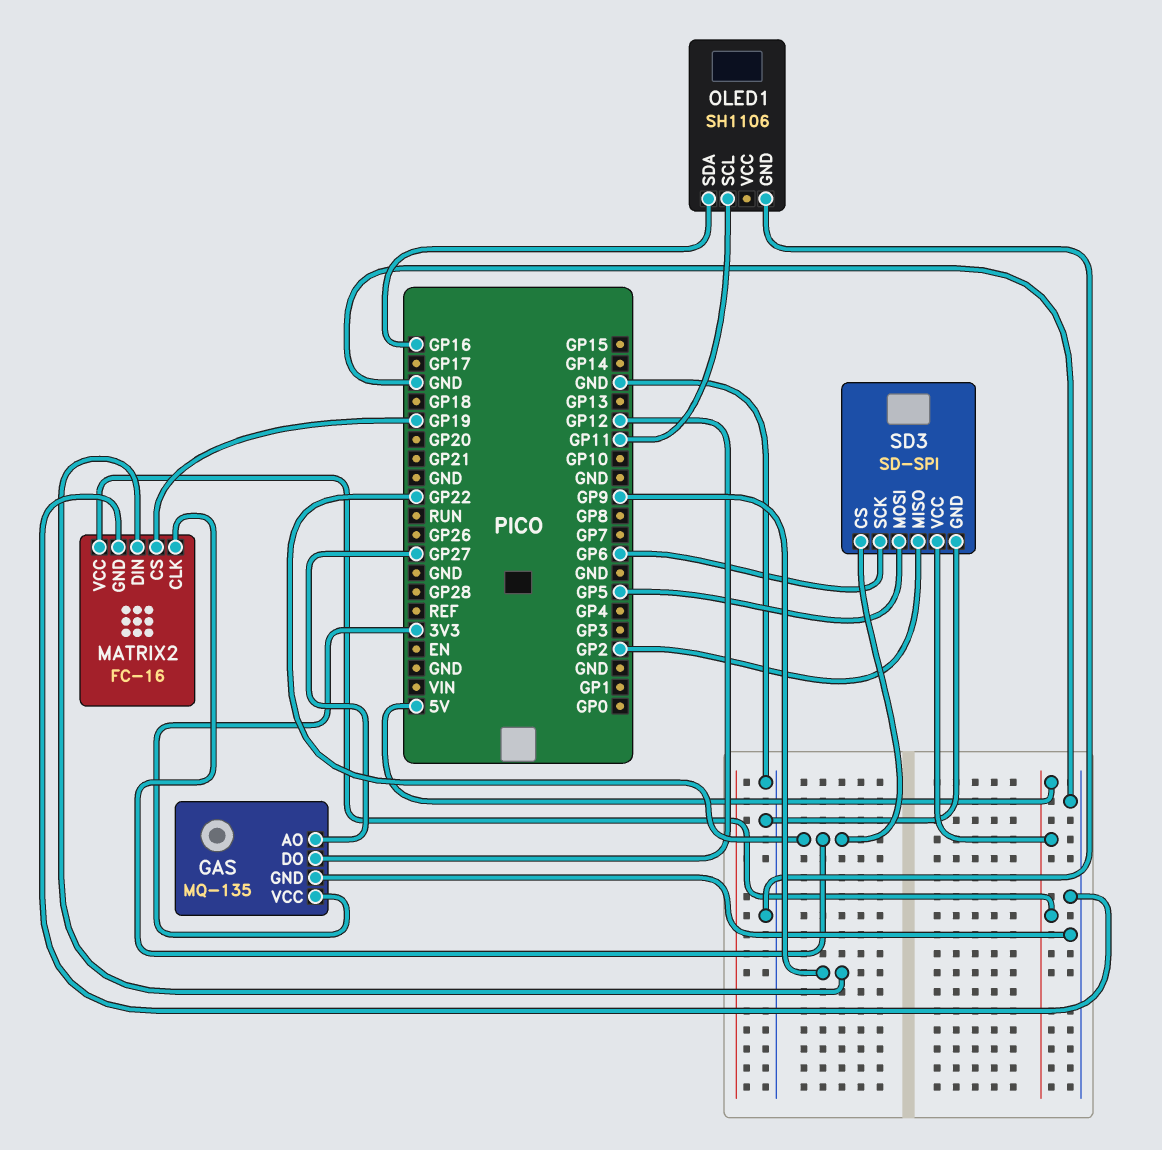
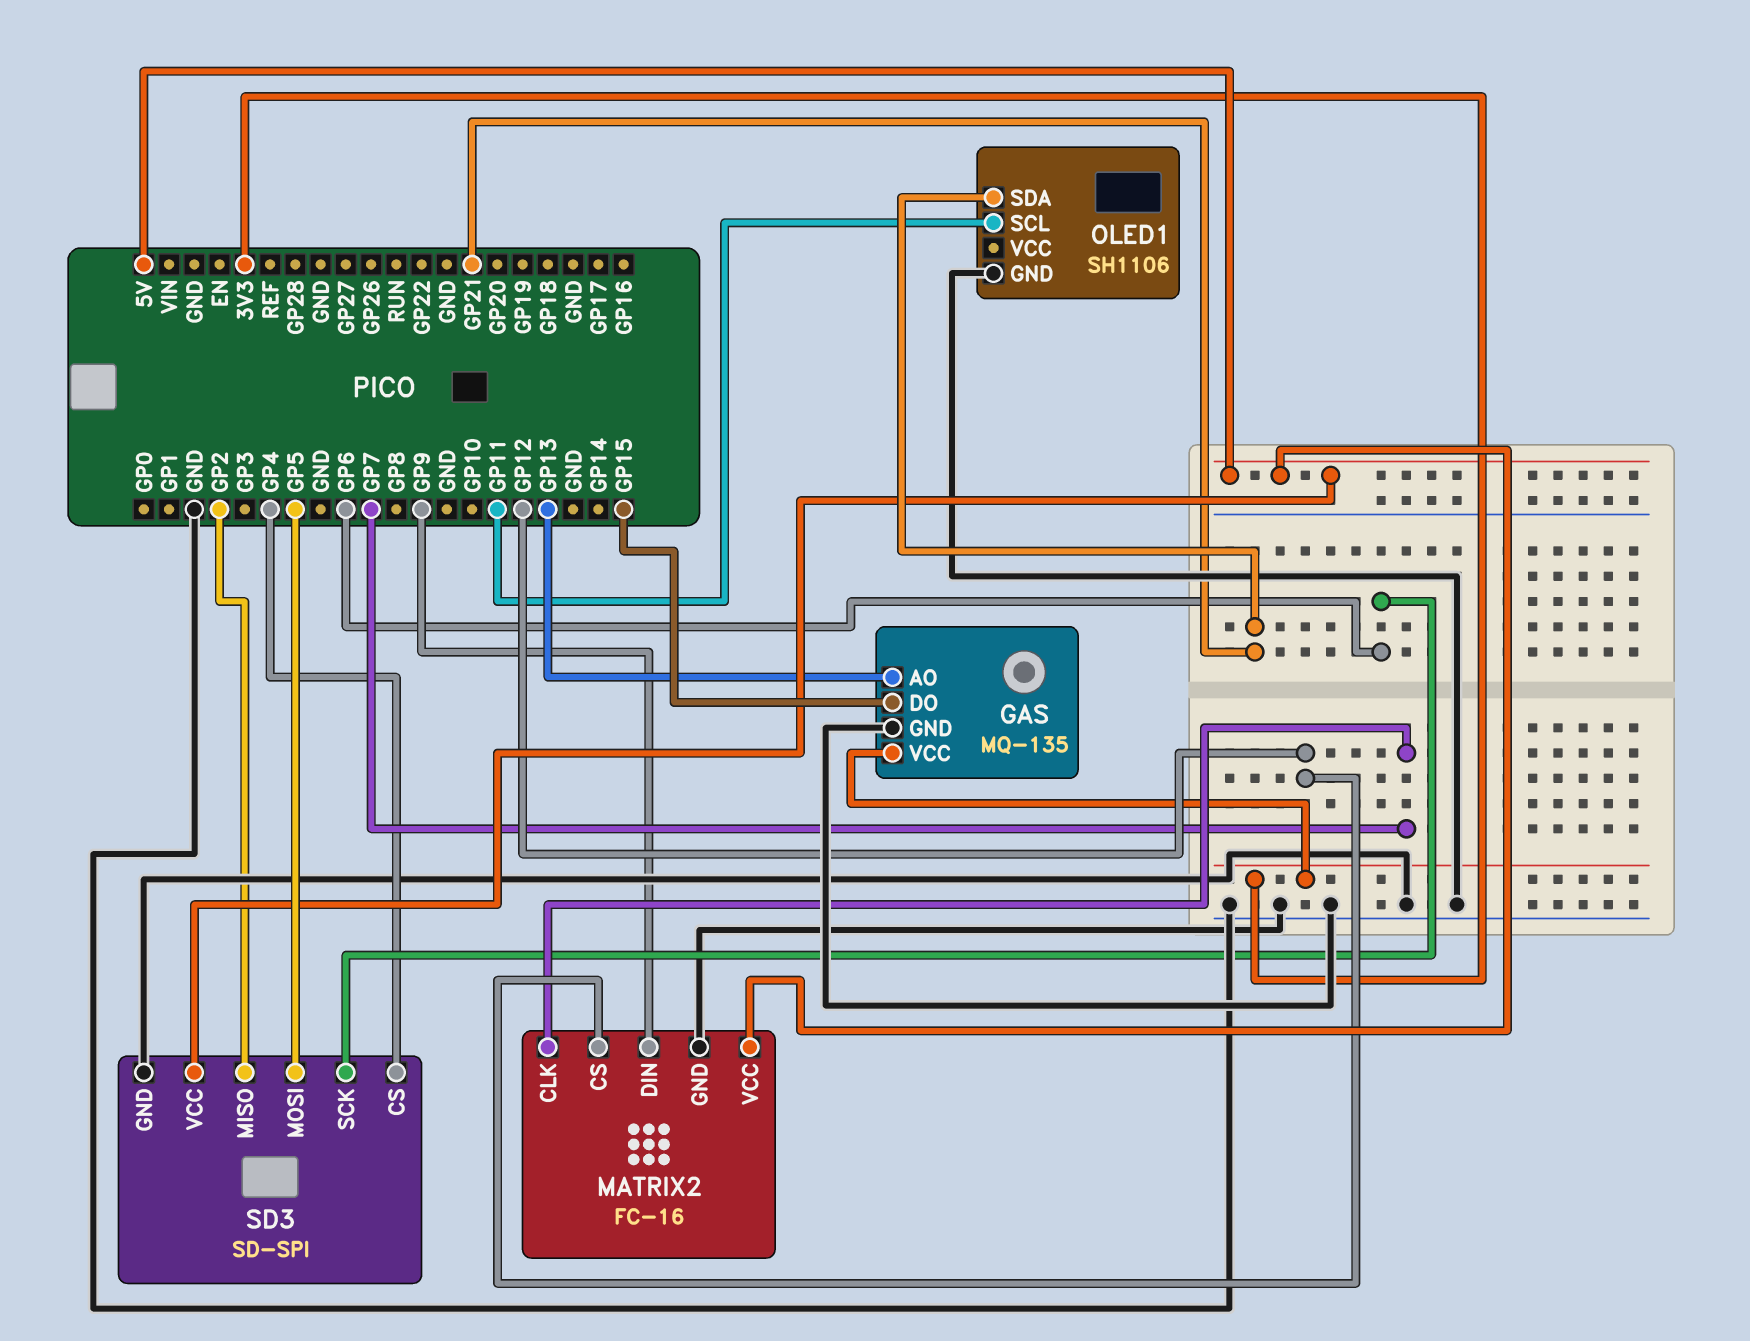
GAS pin AO: GP27 -> GP13
GAS pin DO: GP12 -> GP15
MATRIX2 pin CLK: GP22 -> GP7
MATRIX2 pin CS: GP19 -> GP12
OLED1 pin SDA: GP16 -> GP21
SD3 pin CS: GP22 -> GP4

